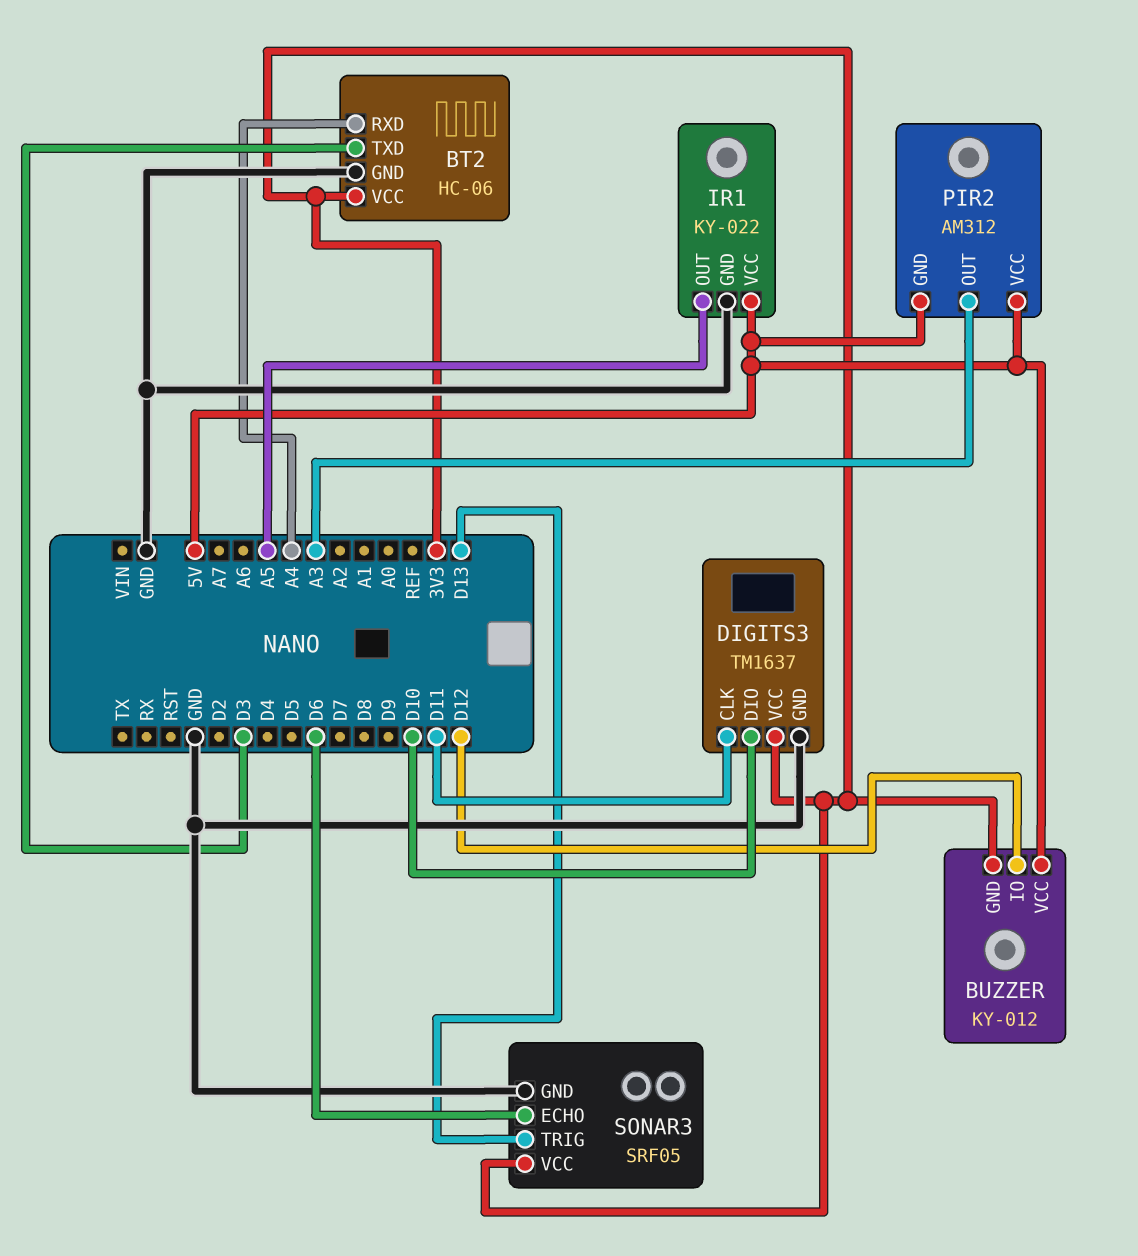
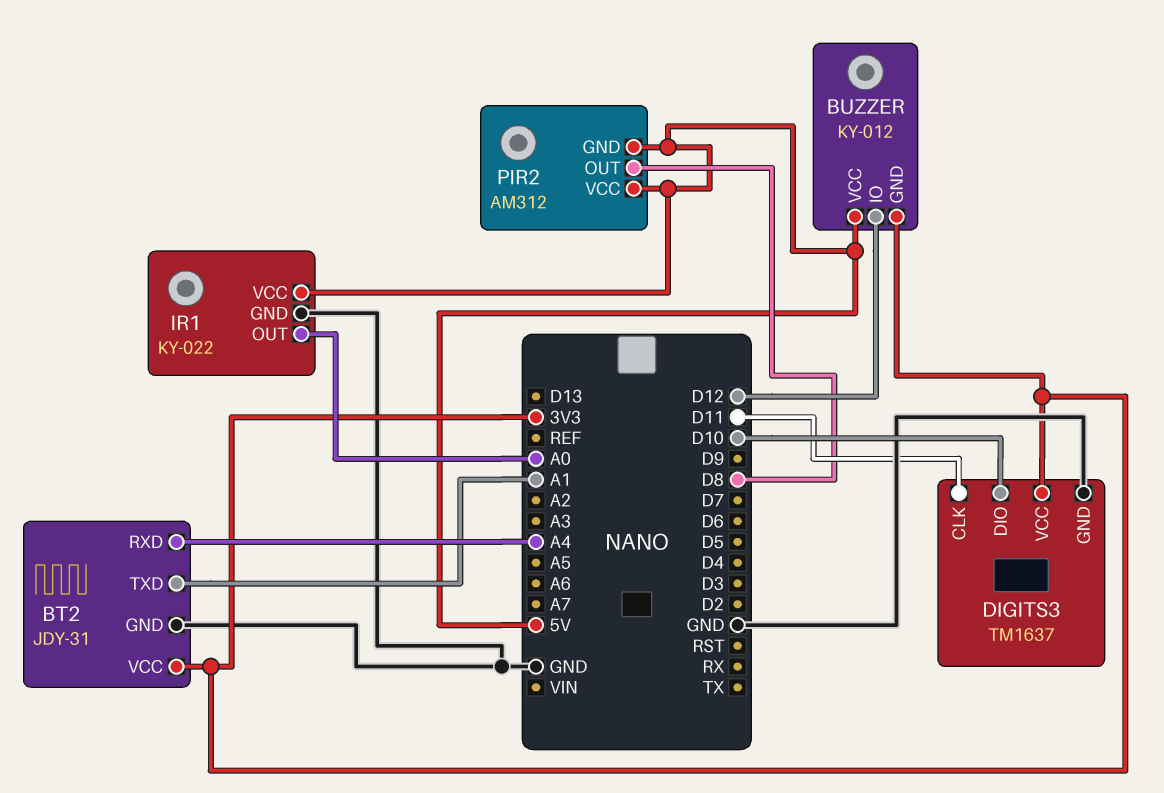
BT2: HC-06 -> JDY-31
BT2 pin TXD: D3 -> A1
IR1 pin OUT: A5 -> A0
PIR2 pin OUT: A3 -> D8
SONAR3: SRF05 -> none
SONAR3 pin ECHO: D6 -> none
SONAR3 pin GND: GND -> none
SONAR3 pin TRIG: D13 -> none
SONAR3 pin VCC: 3V3 -> none

